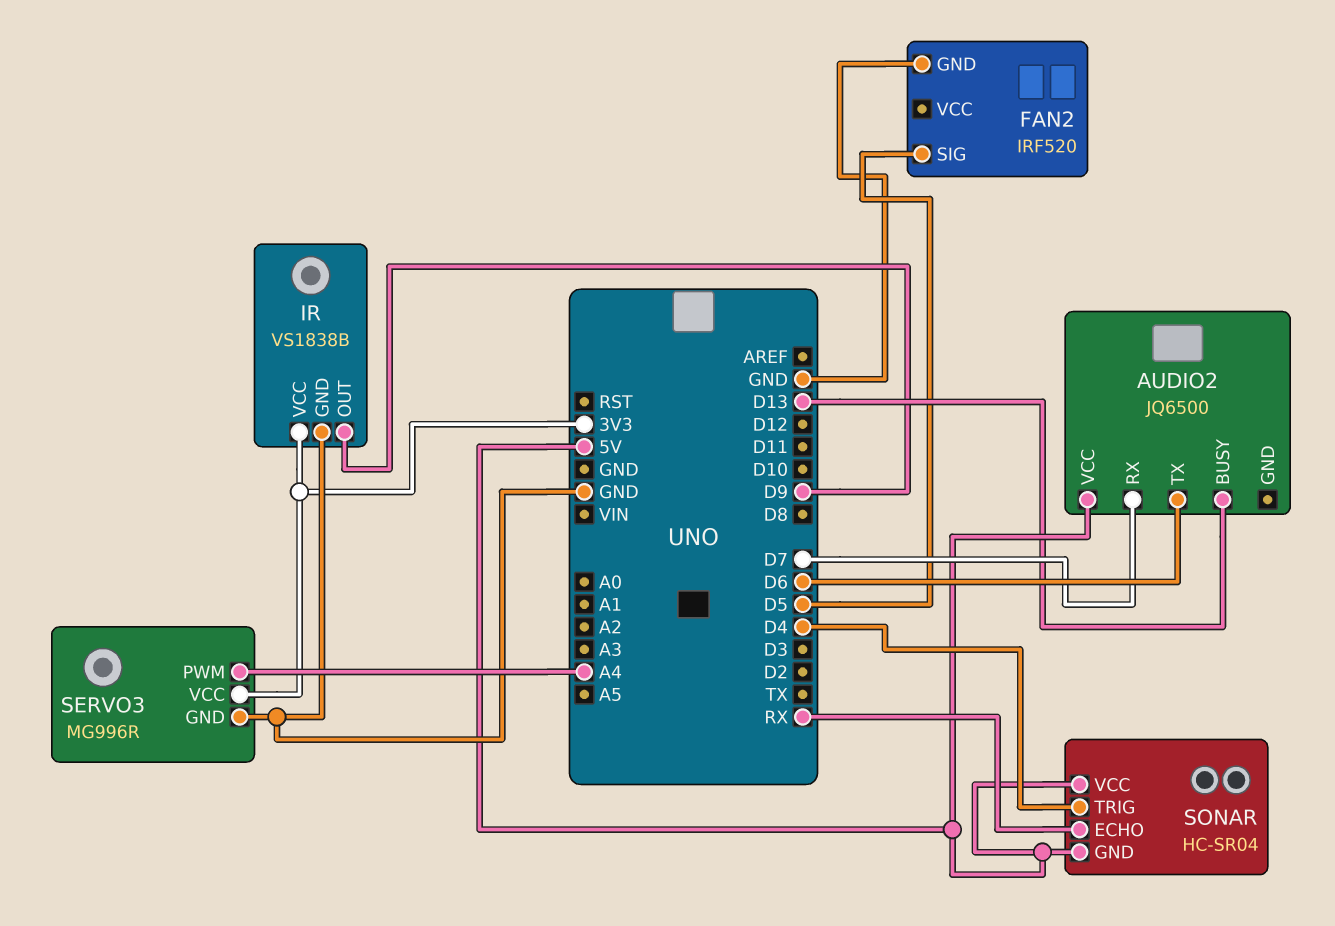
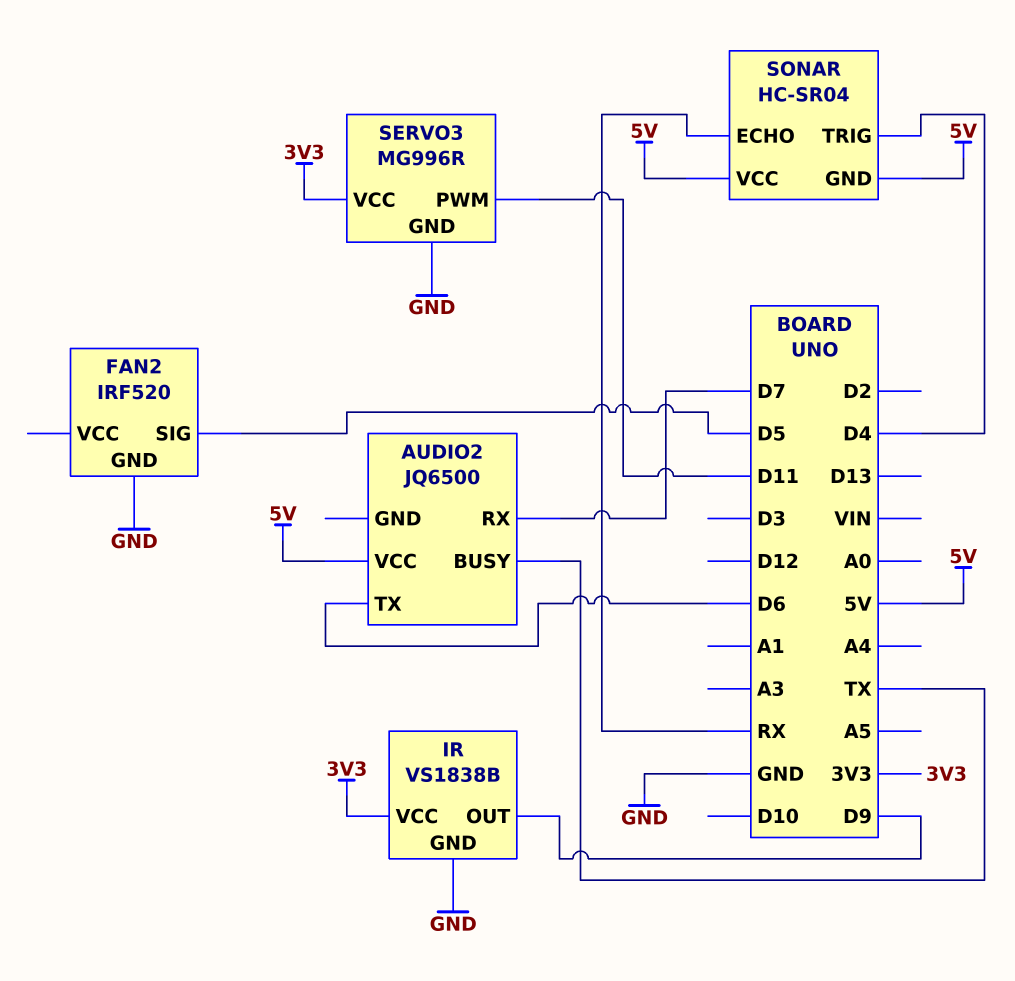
AUDIO2 pin BUSY: D13 -> TX
SERVO3 pin PWM: A4 -> D11

